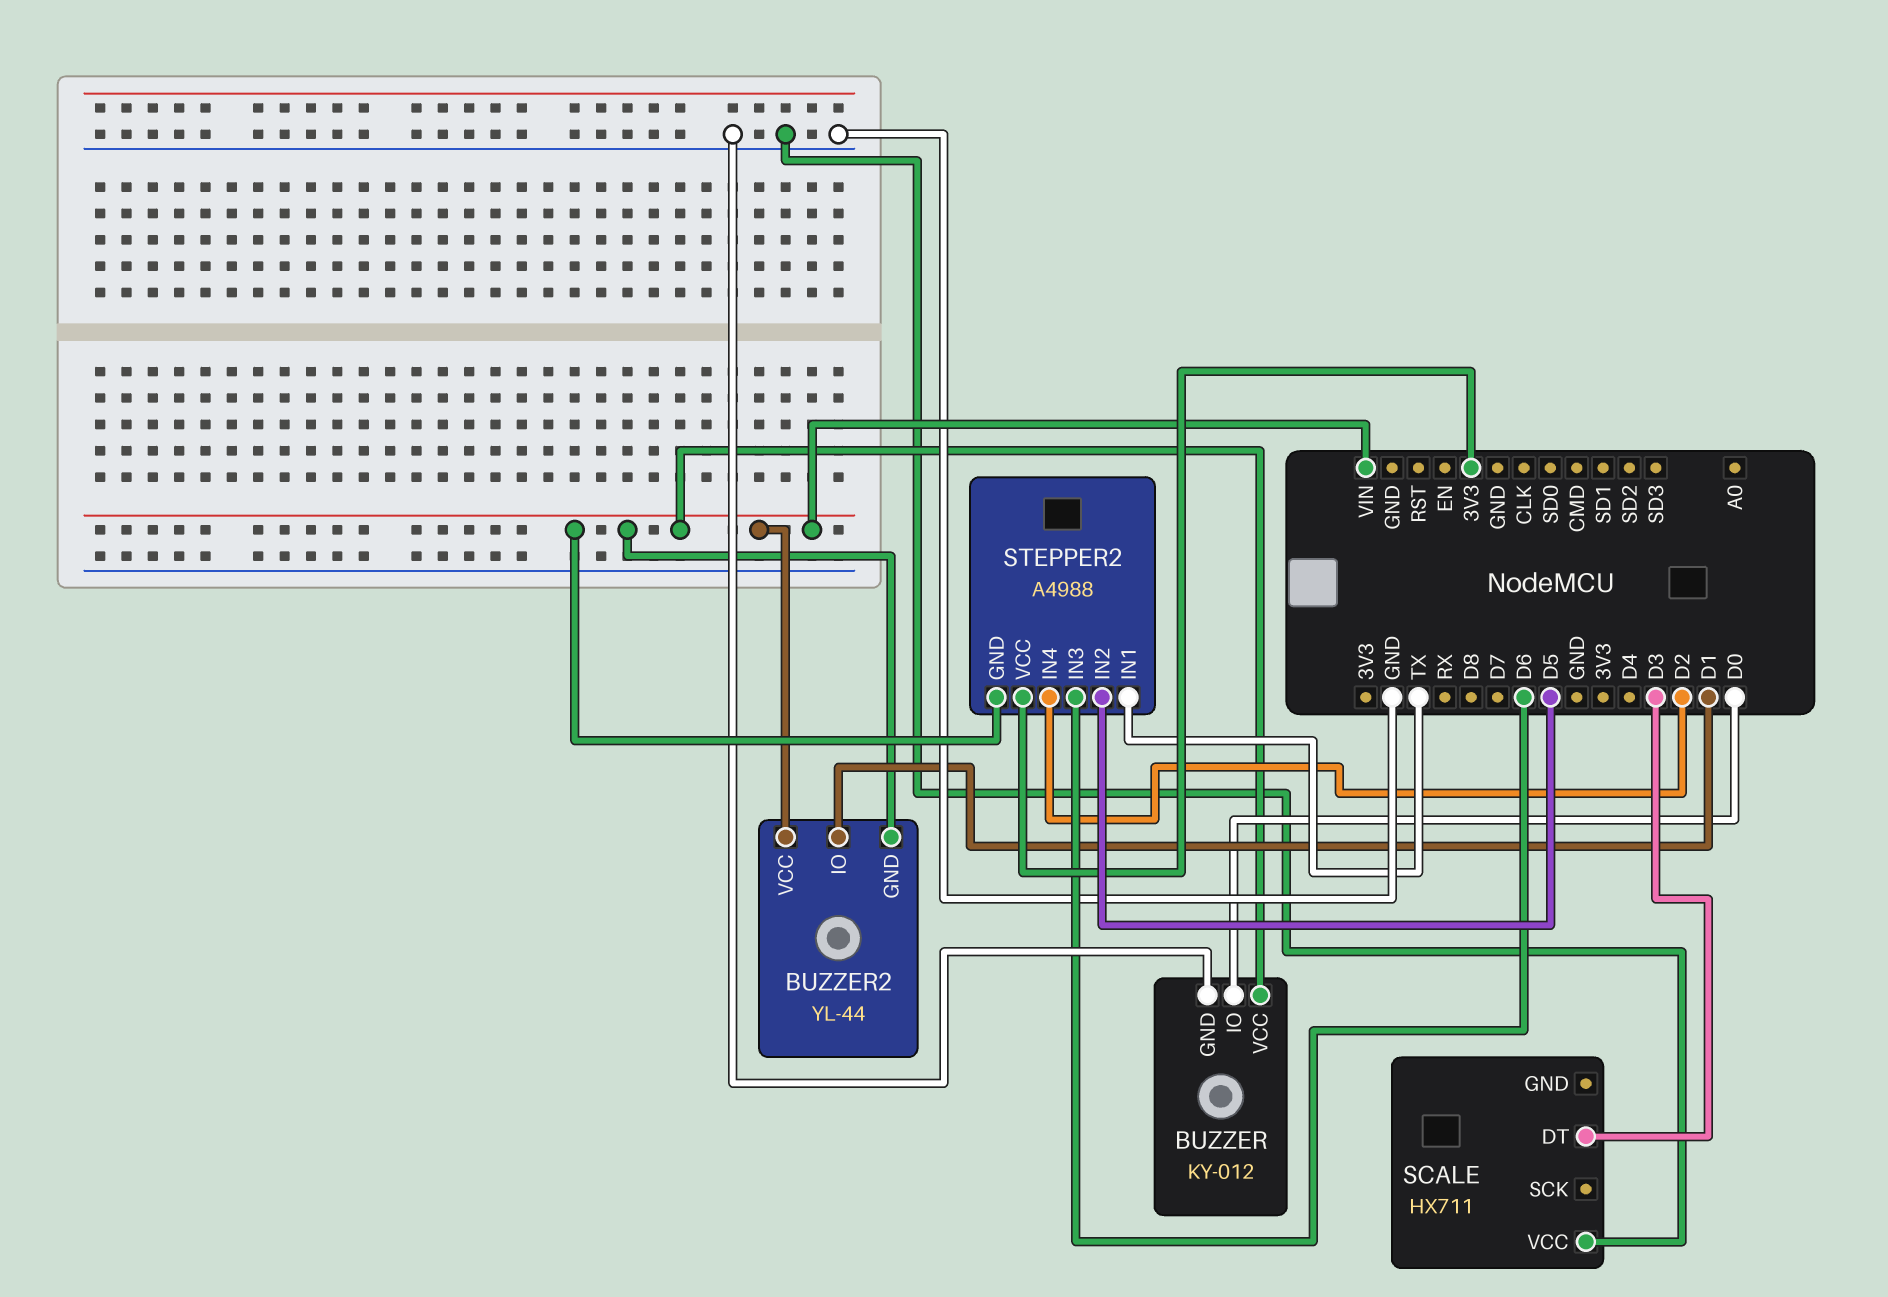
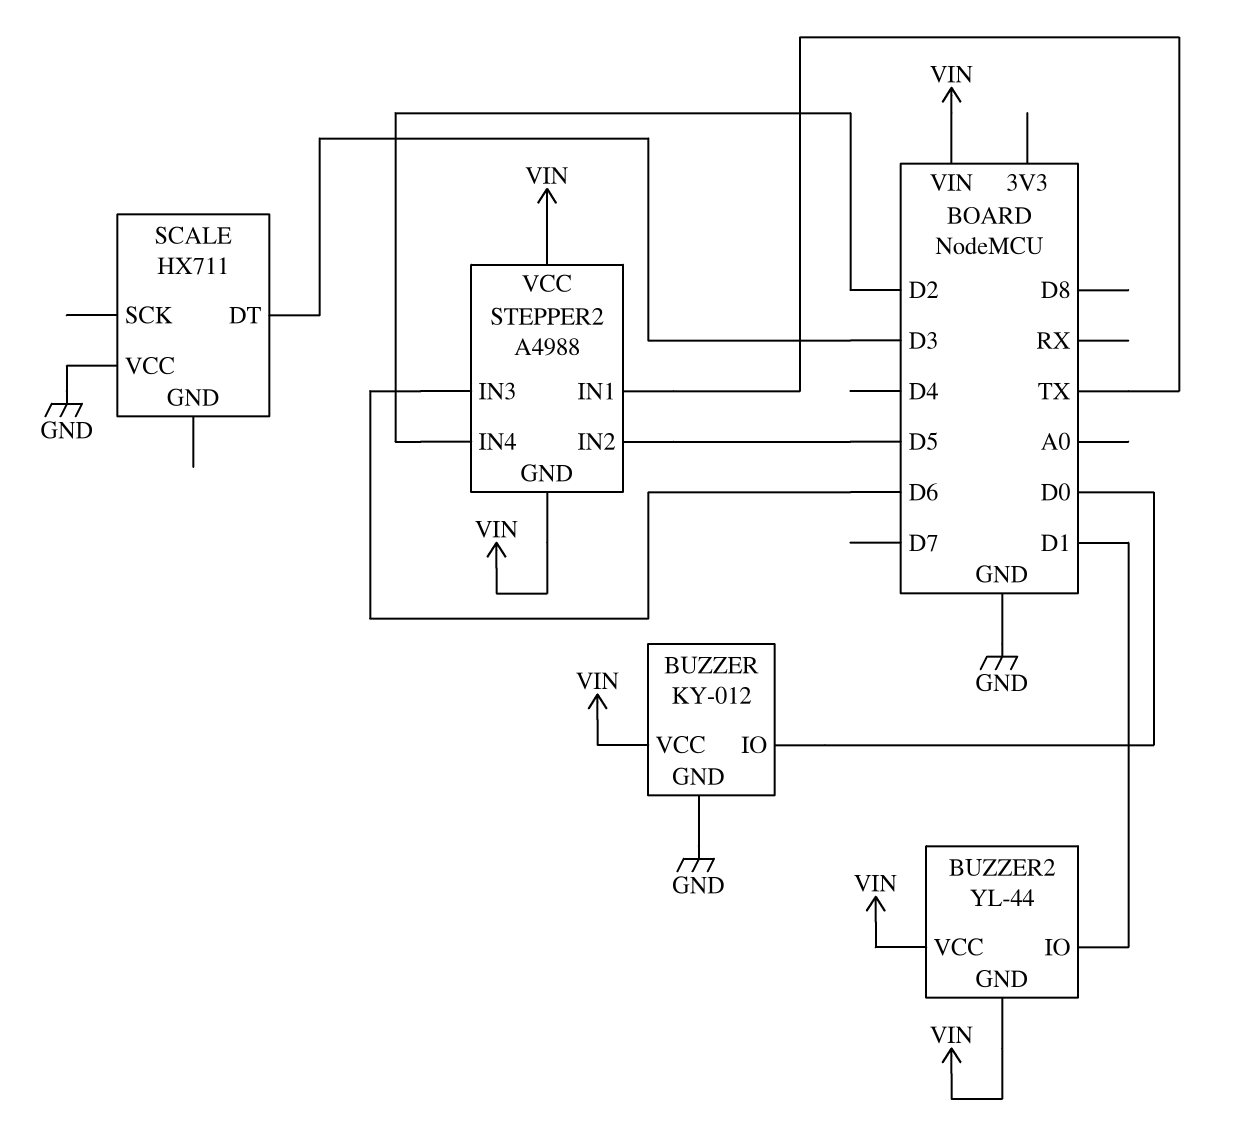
STEPPER2 pin VCC: 3V3 -> VIN

